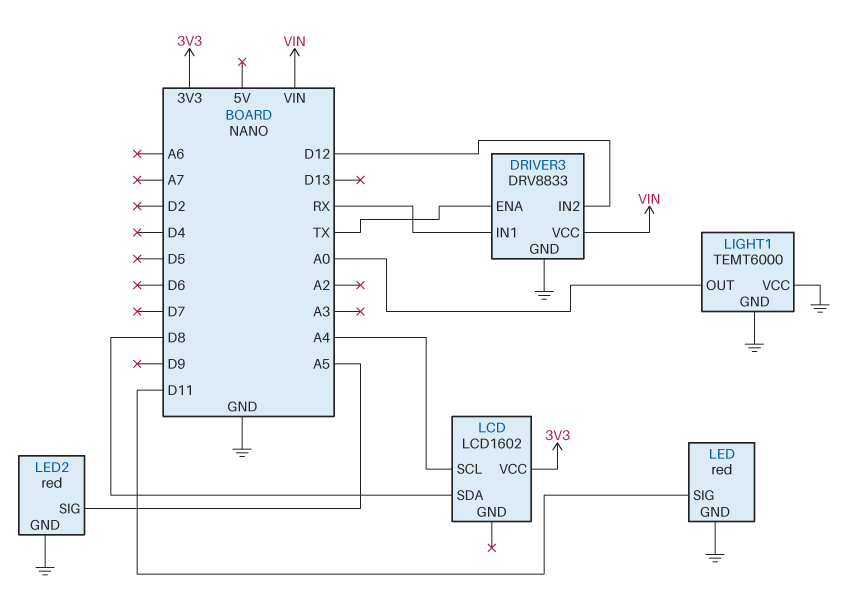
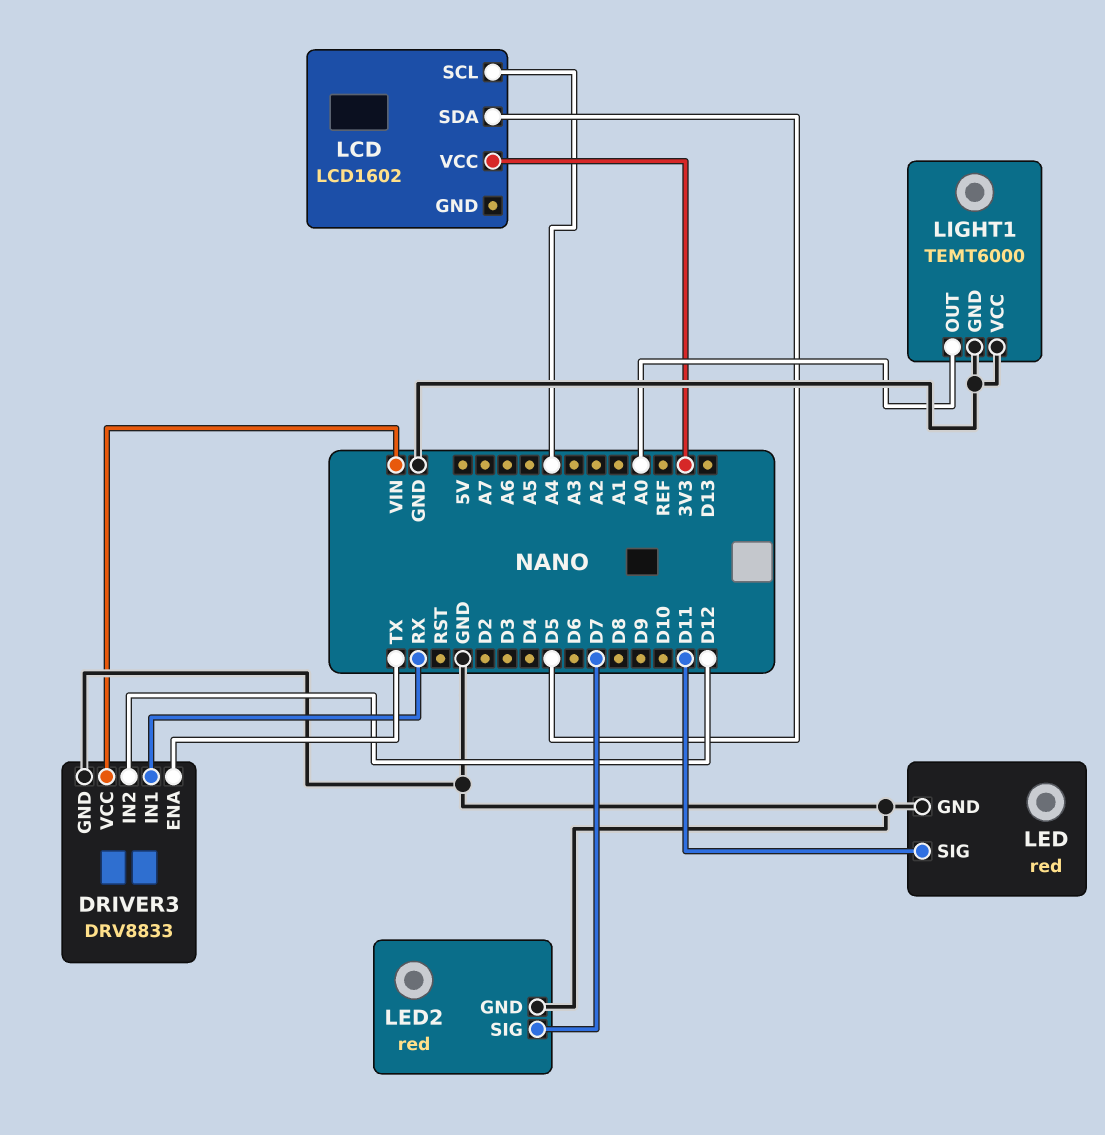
LCD pin SDA: D8 -> D5
LED2 pin SIG: A5 -> D7

